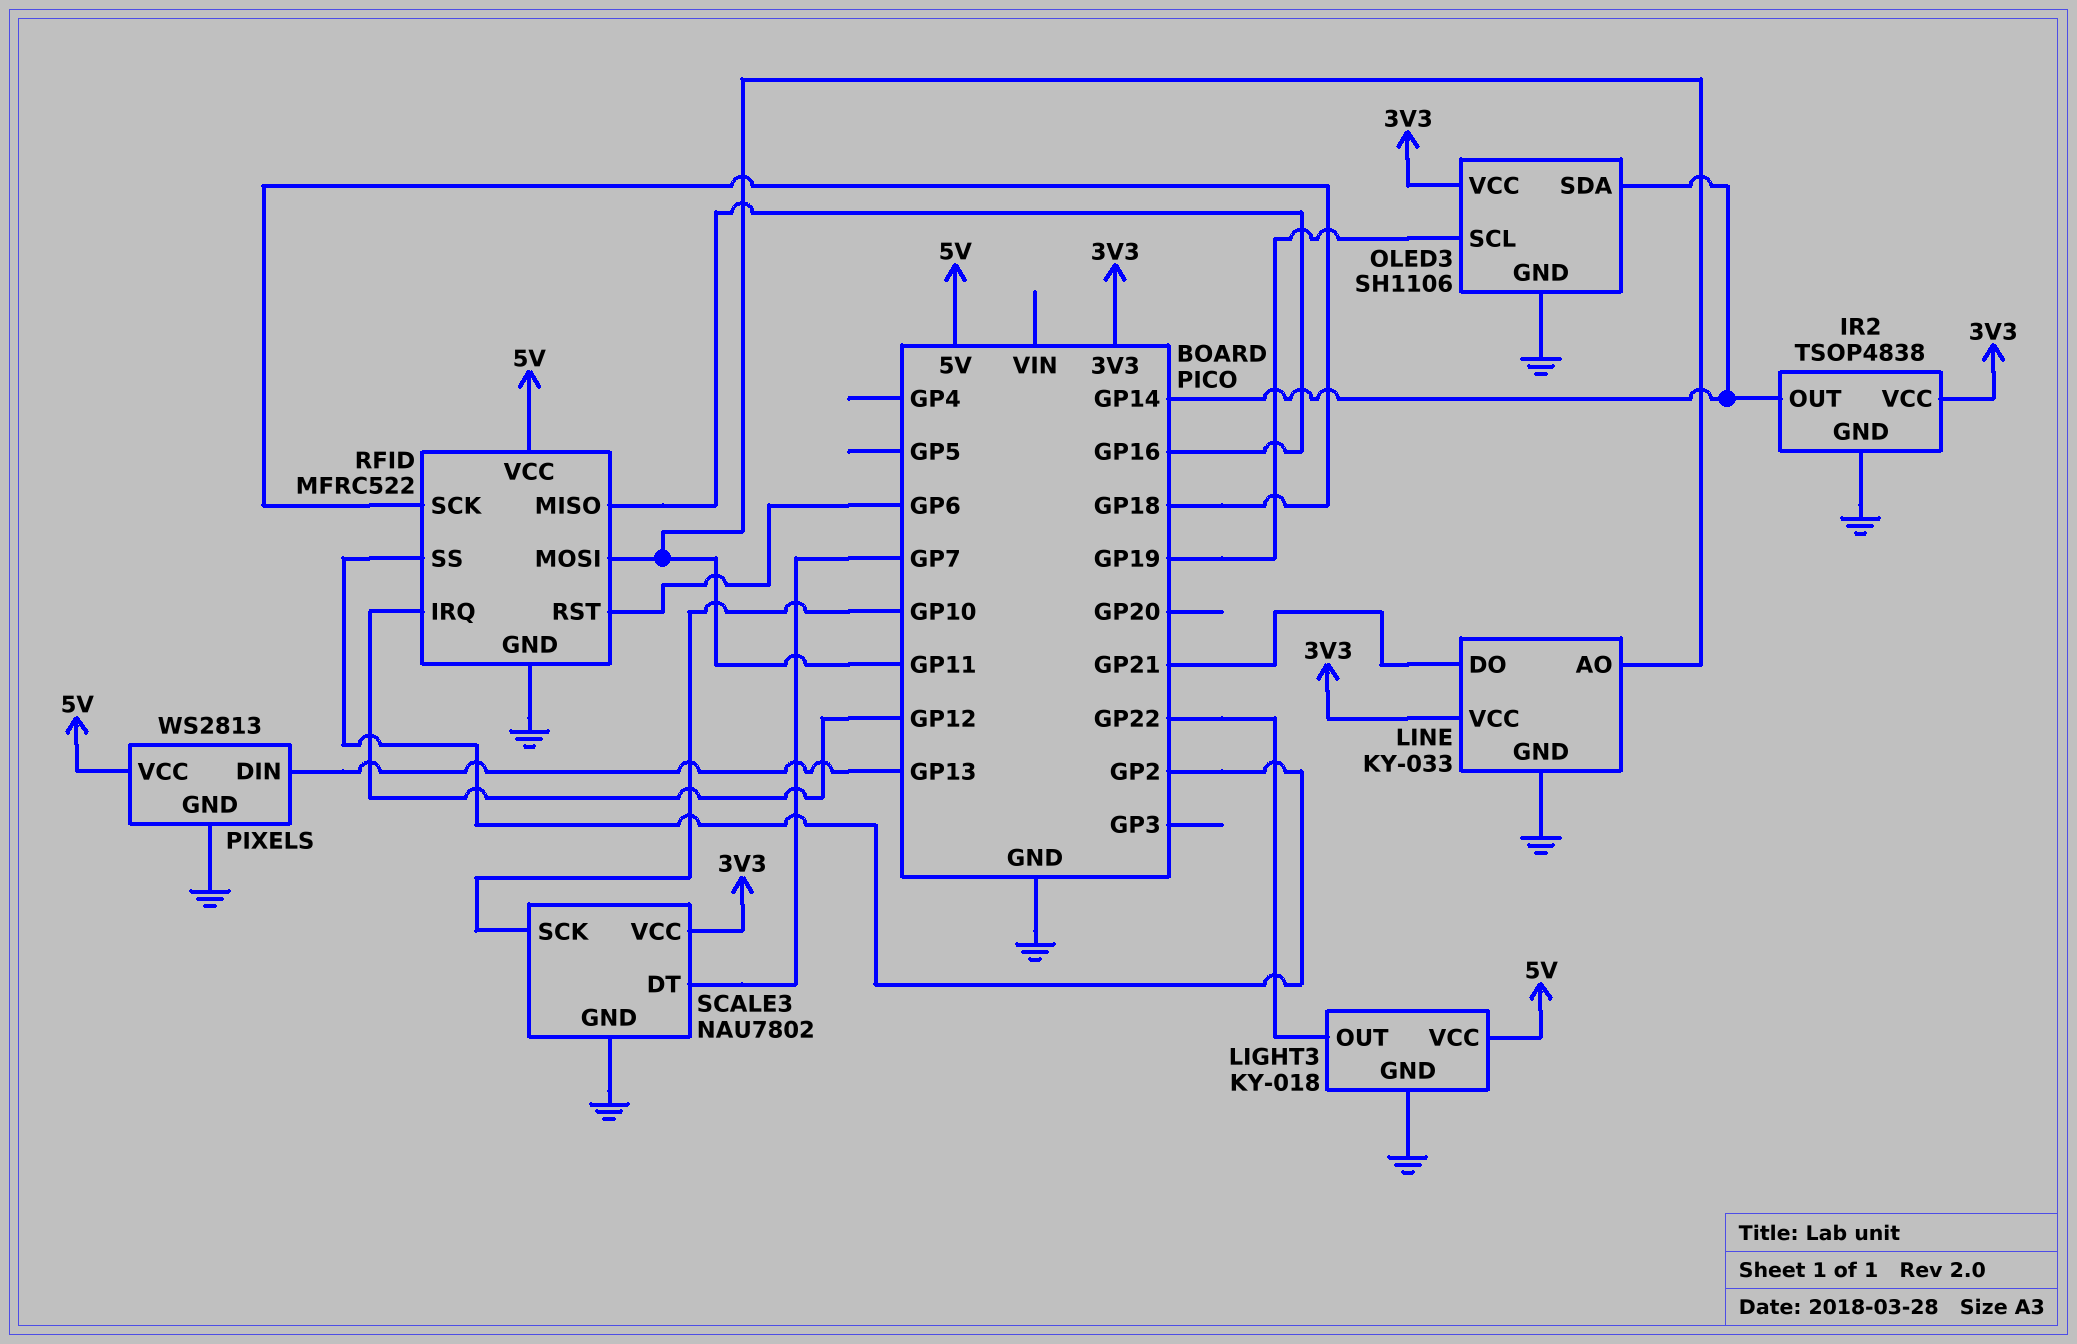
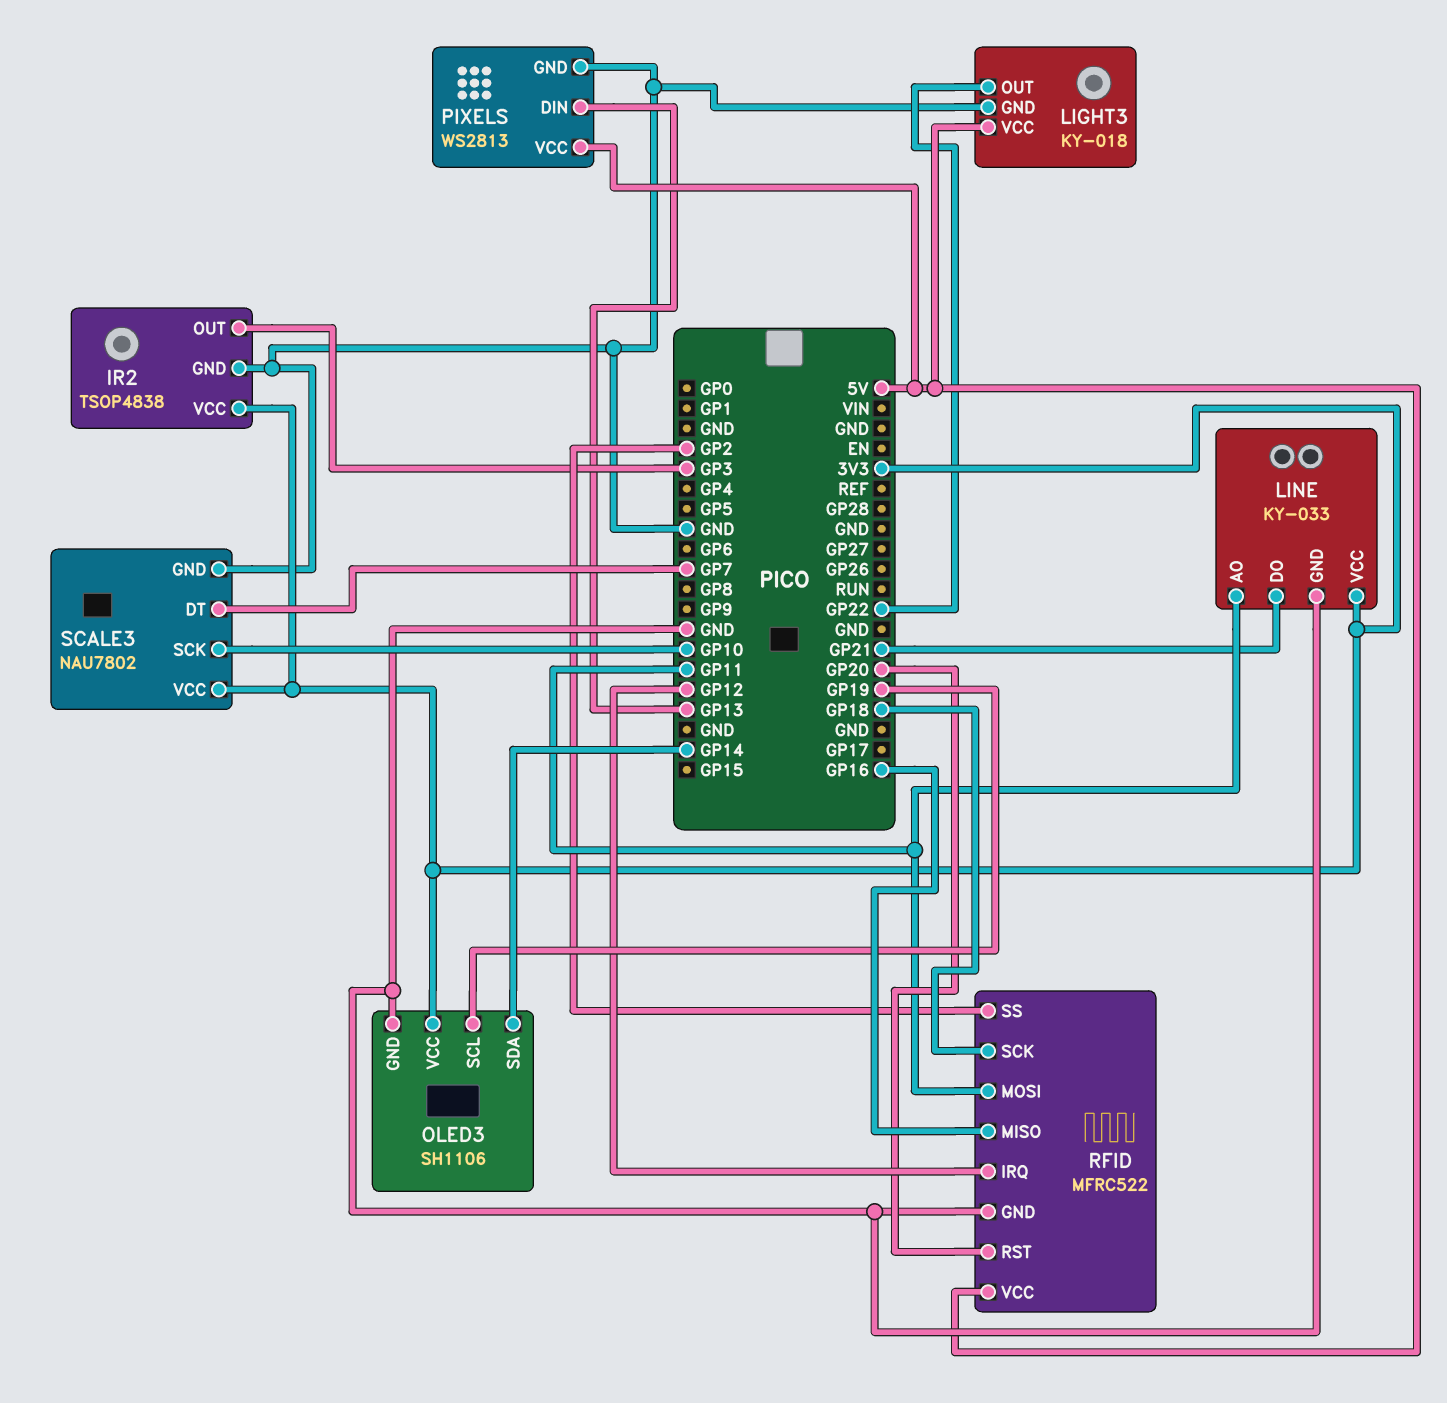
IR2 pin OUT: GP14 -> GP3
RFID pin RST: GP6 -> GP20

